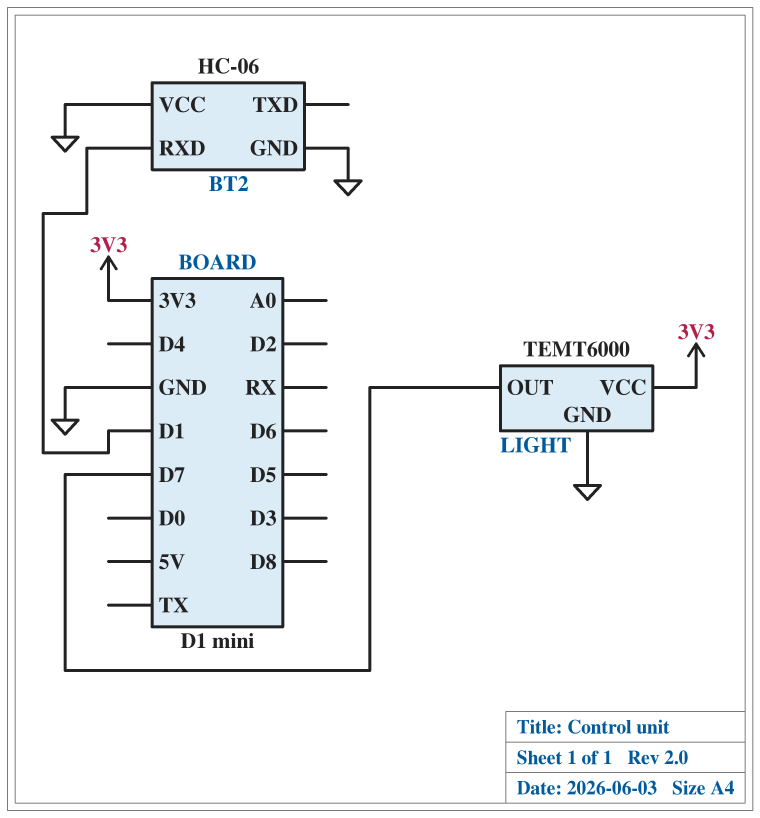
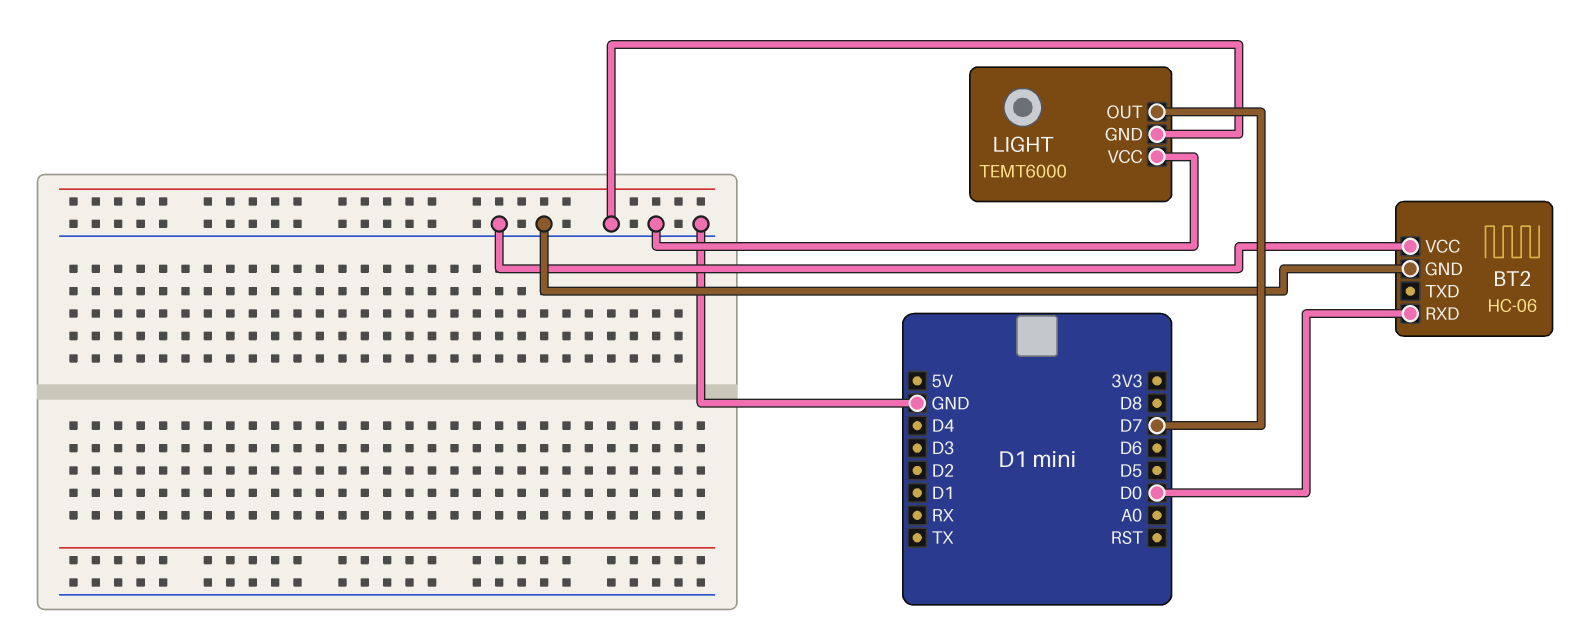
BT2 pin RXD: D1 -> D0
LIGHT pin VCC: 3V3 -> GND

